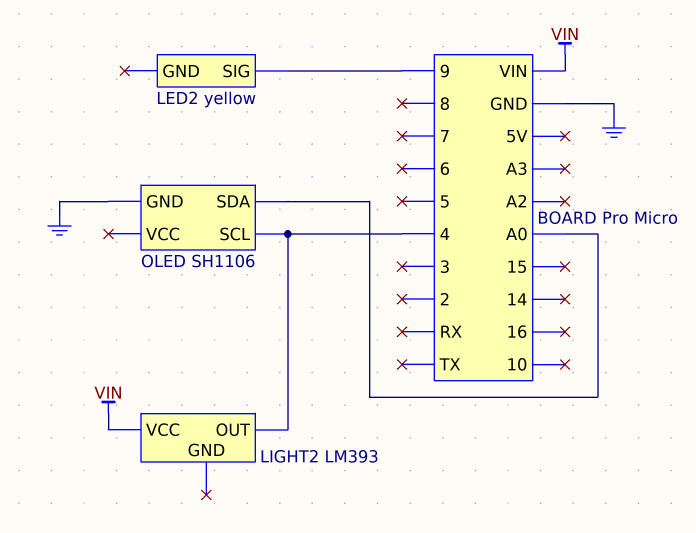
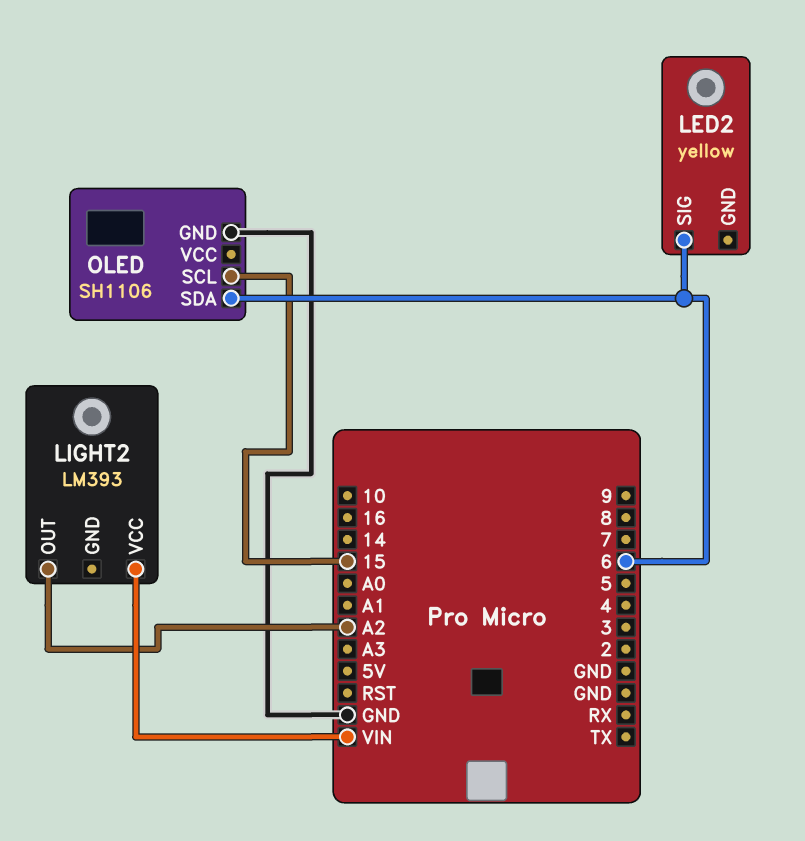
LED2 pin SIG: 9 -> 6
LIGHT2 pin OUT: 4 -> A2
OLED pin SCL: 4 -> 15
OLED pin SDA: A0 -> 6

